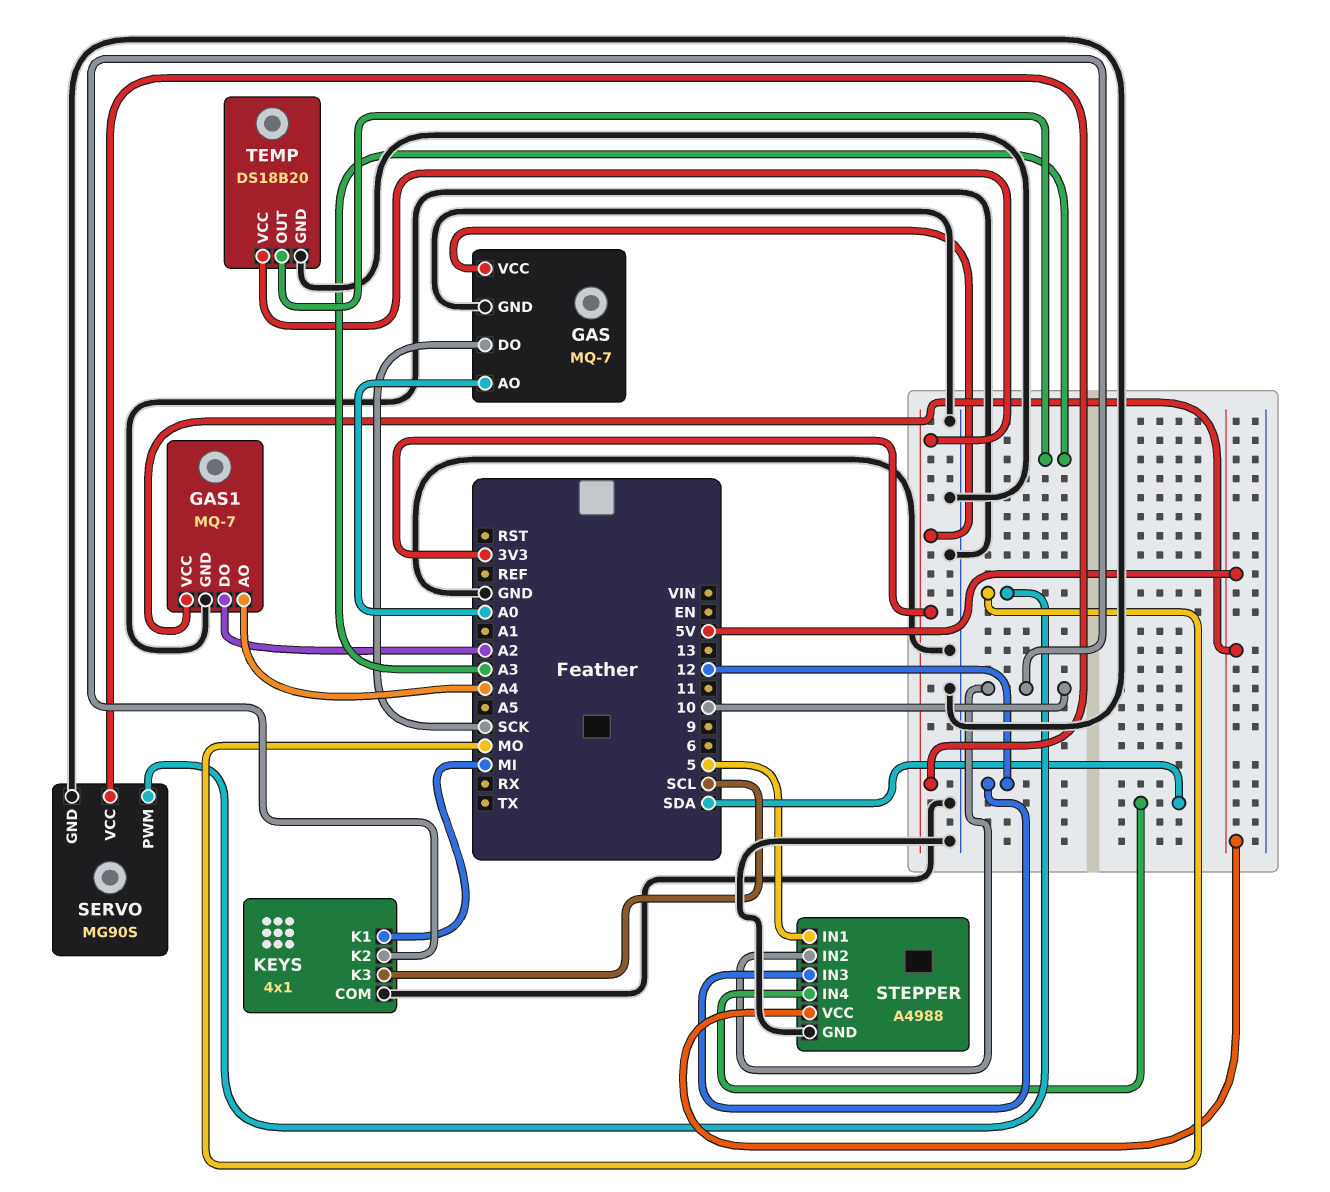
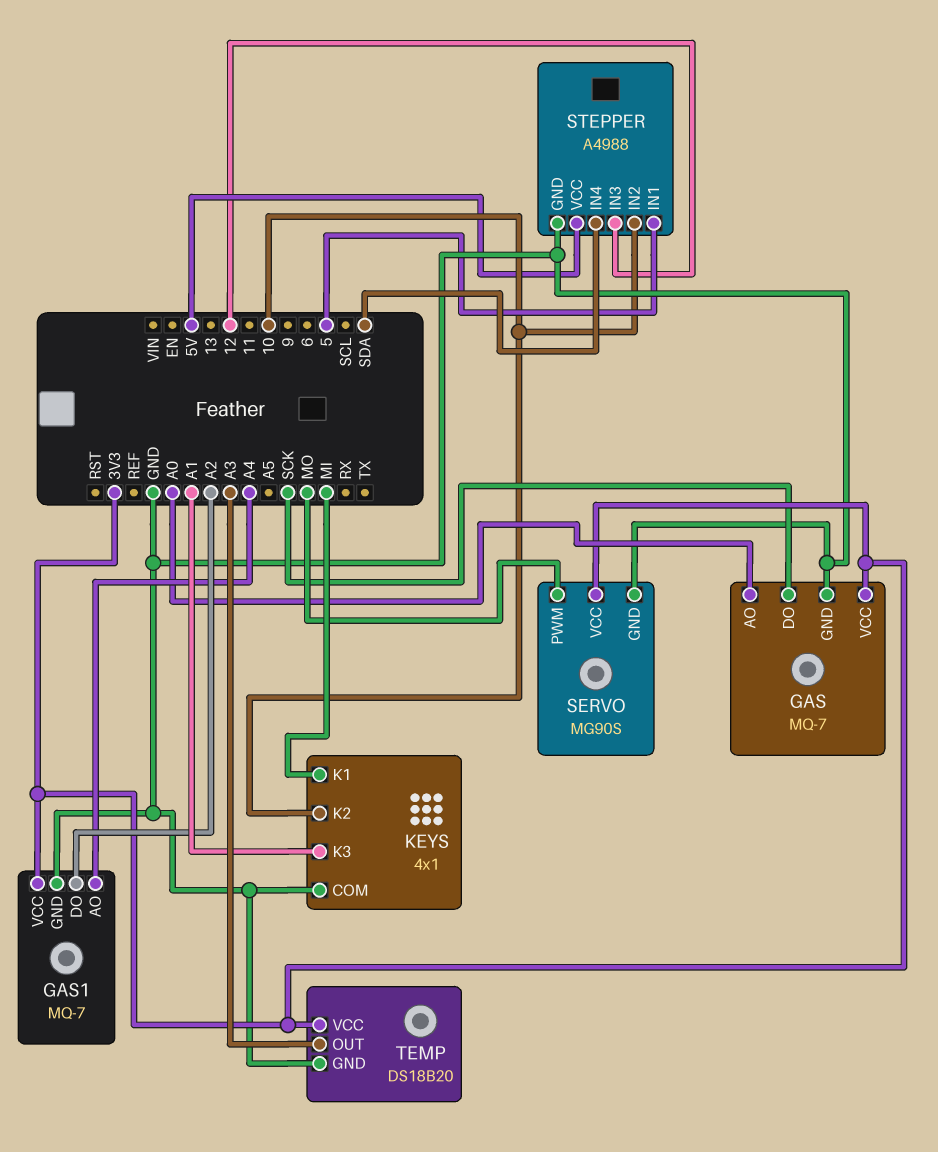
GAS1 pin VCC: 5V -> 3V3
KEYS pin K3: SCL -> A1

